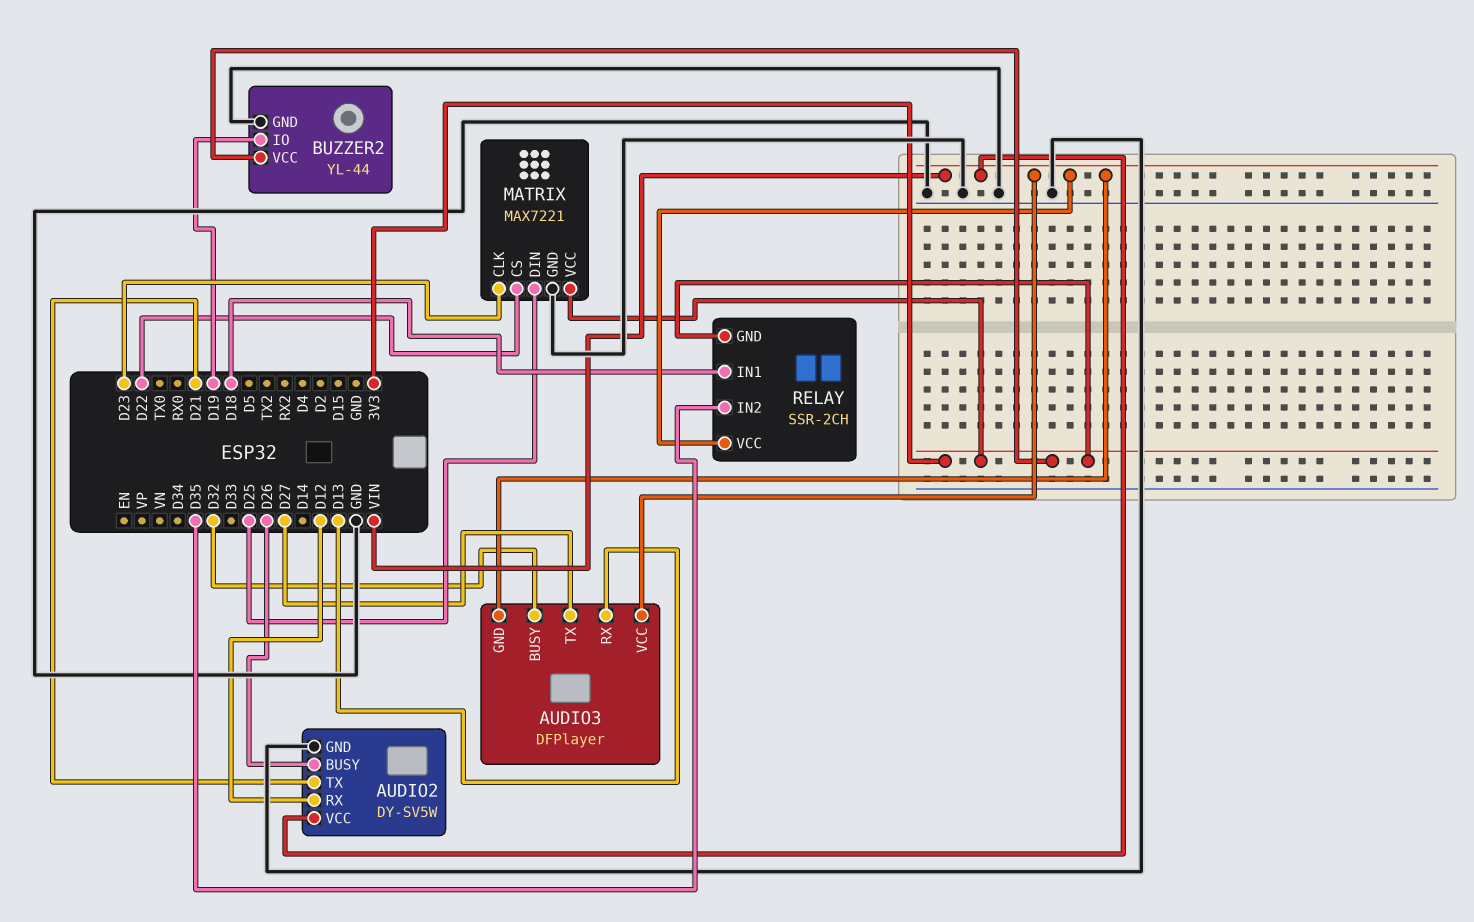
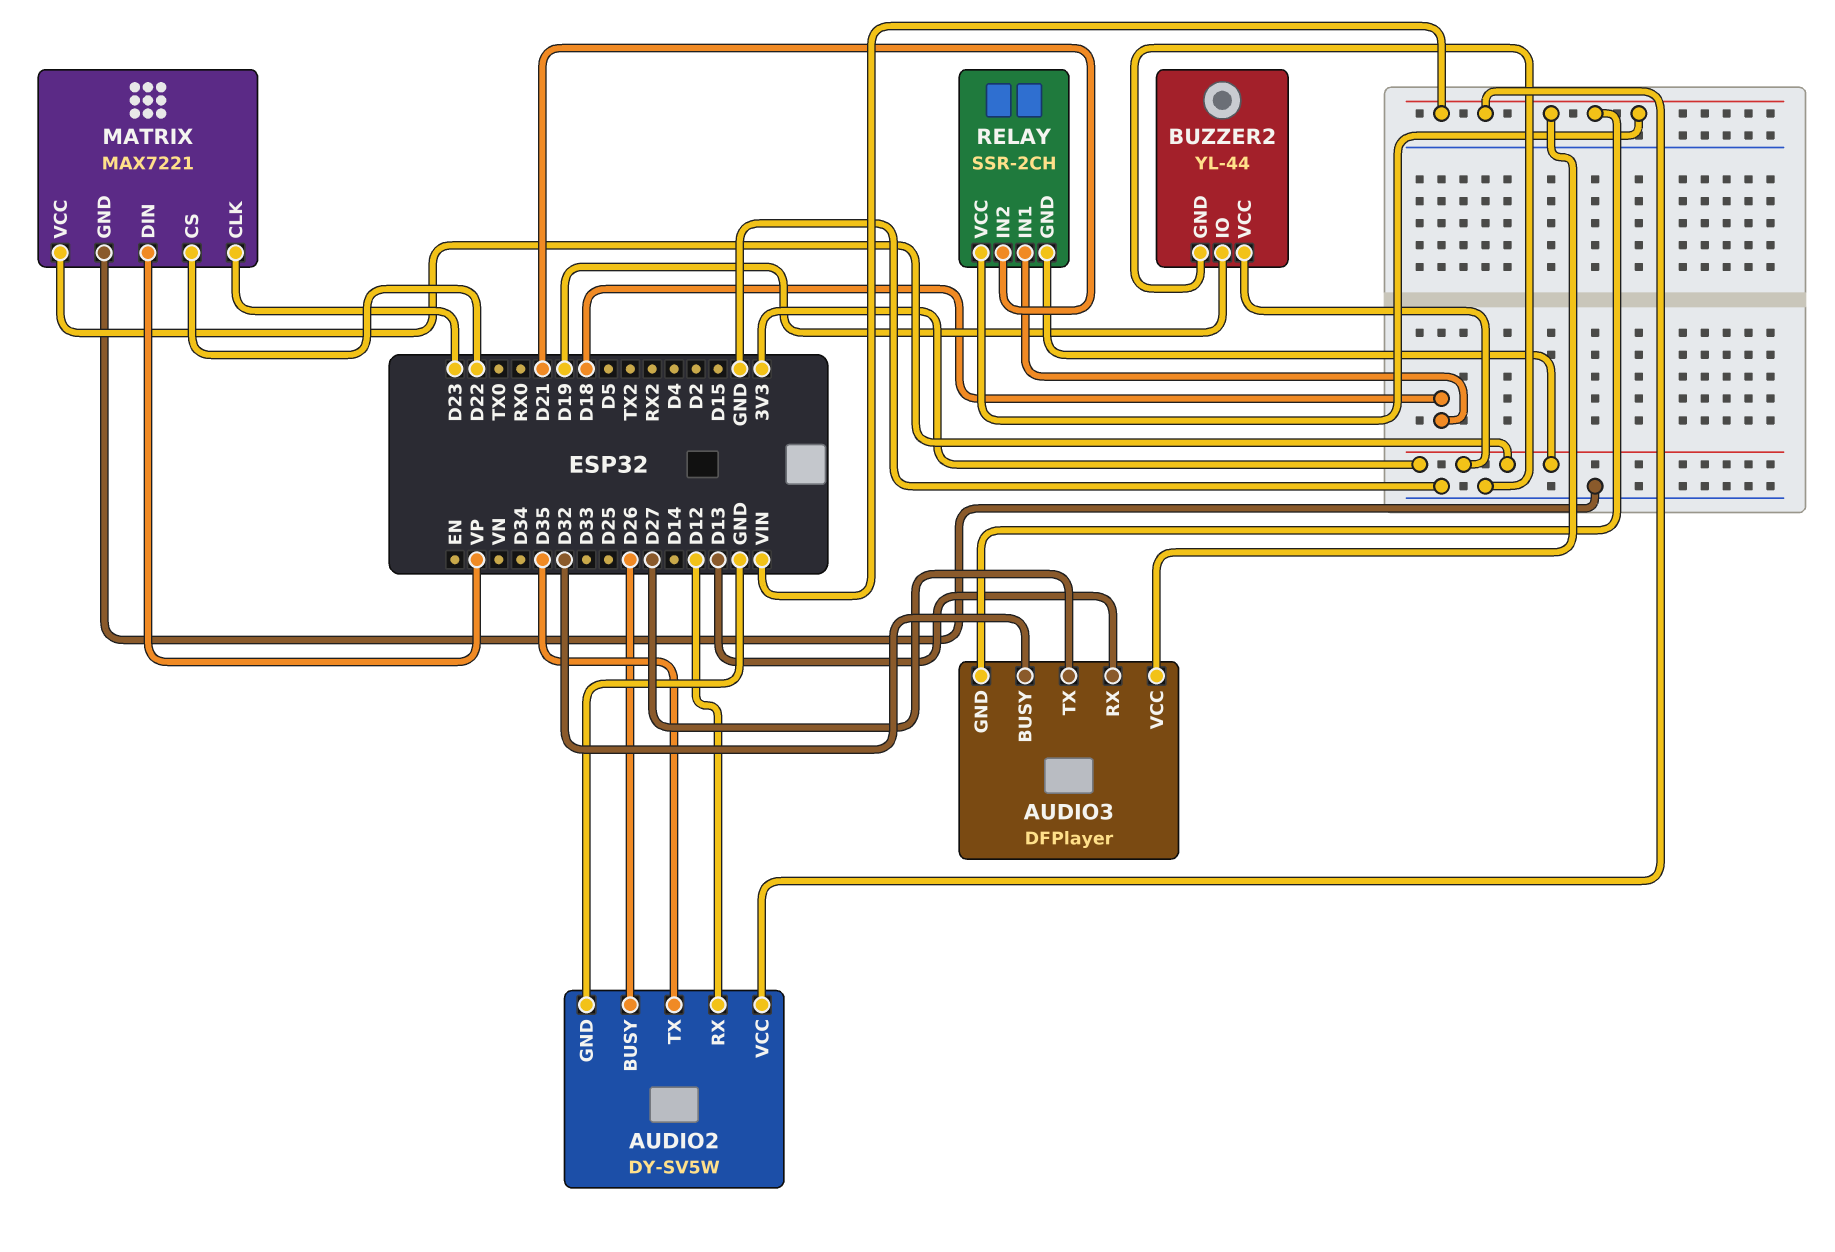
AUDIO2 pin TX: D21 -> D35
MATRIX pin DIN: D25 -> VP
RELAY pin IN2: D35 -> D21

